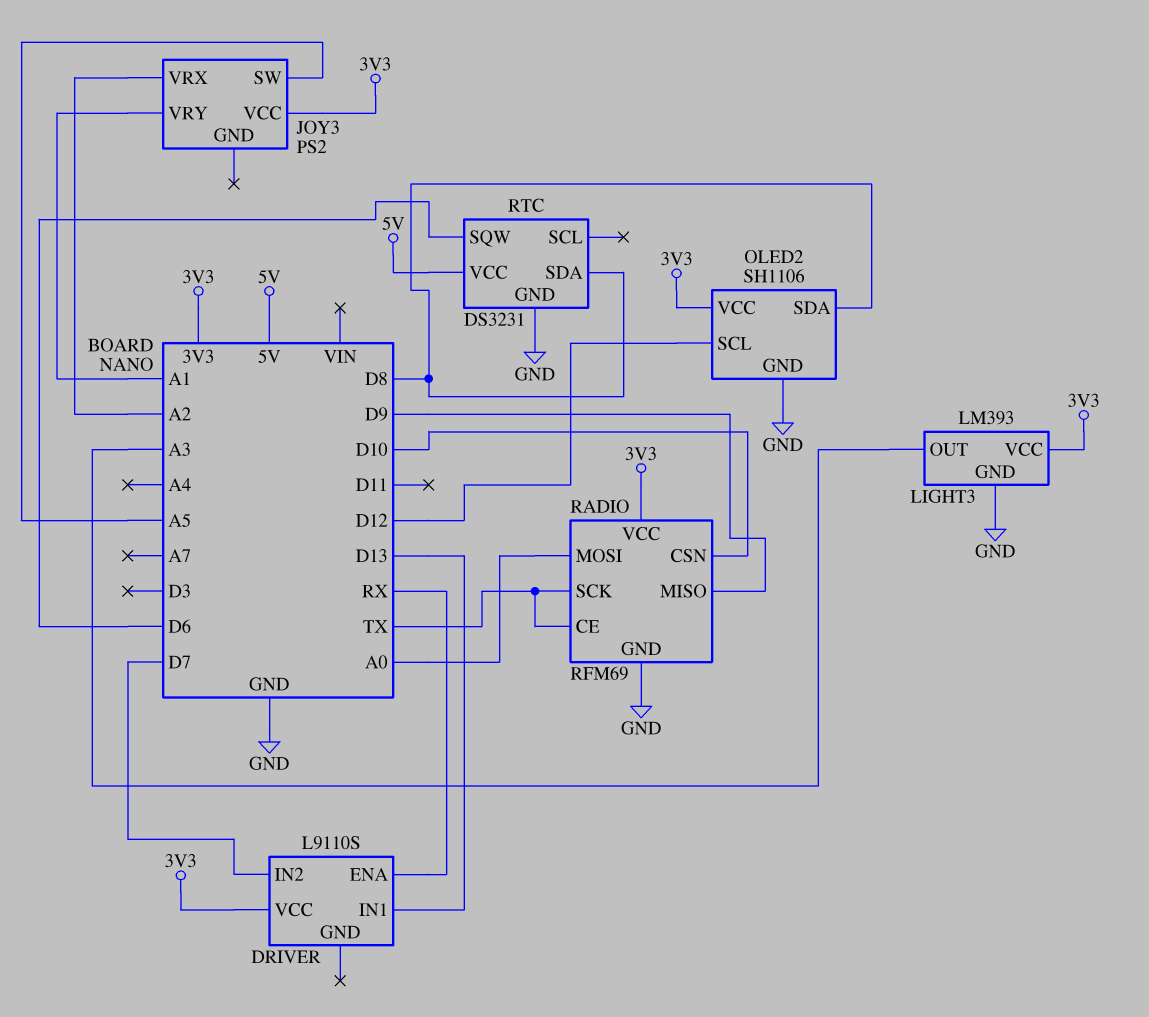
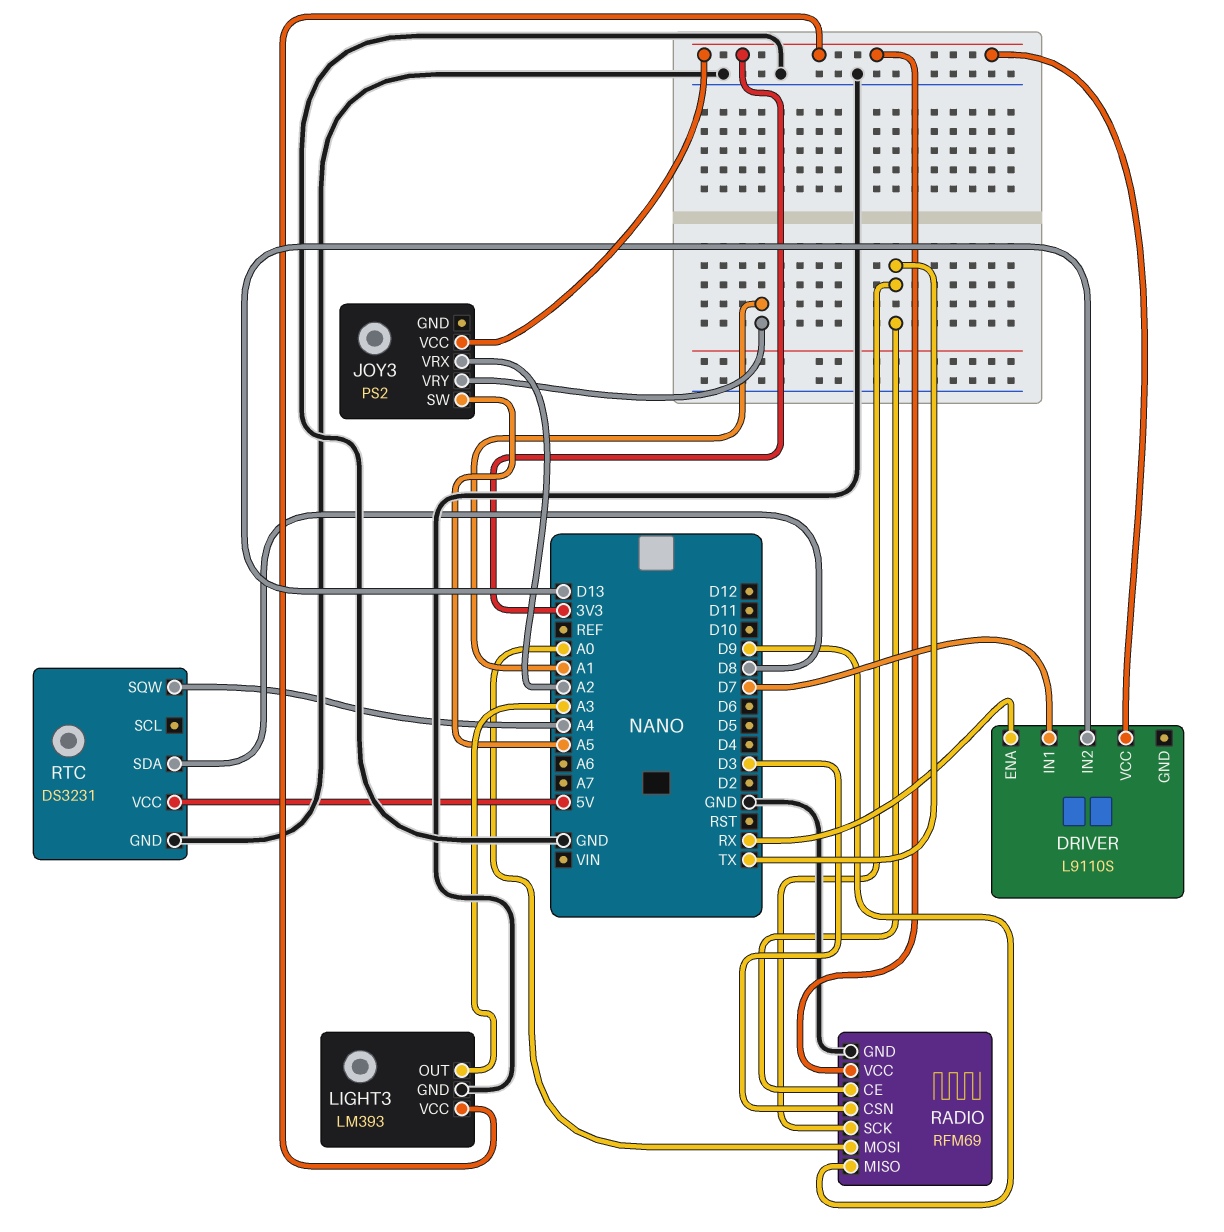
DRIVER pin IN1: D13 -> D7
DRIVER pin IN2: D7 -> D13
OLED2: SH1106 -> none
OLED2 pin GND: GND -> none
OLED2 pin SCL: D12 -> none
OLED2 pin SDA: D8 -> none
OLED2 pin VCC: 3V3 -> none
RADIO pin CSN: D10 -> D3
RTC pin SQW: D6 -> A4

